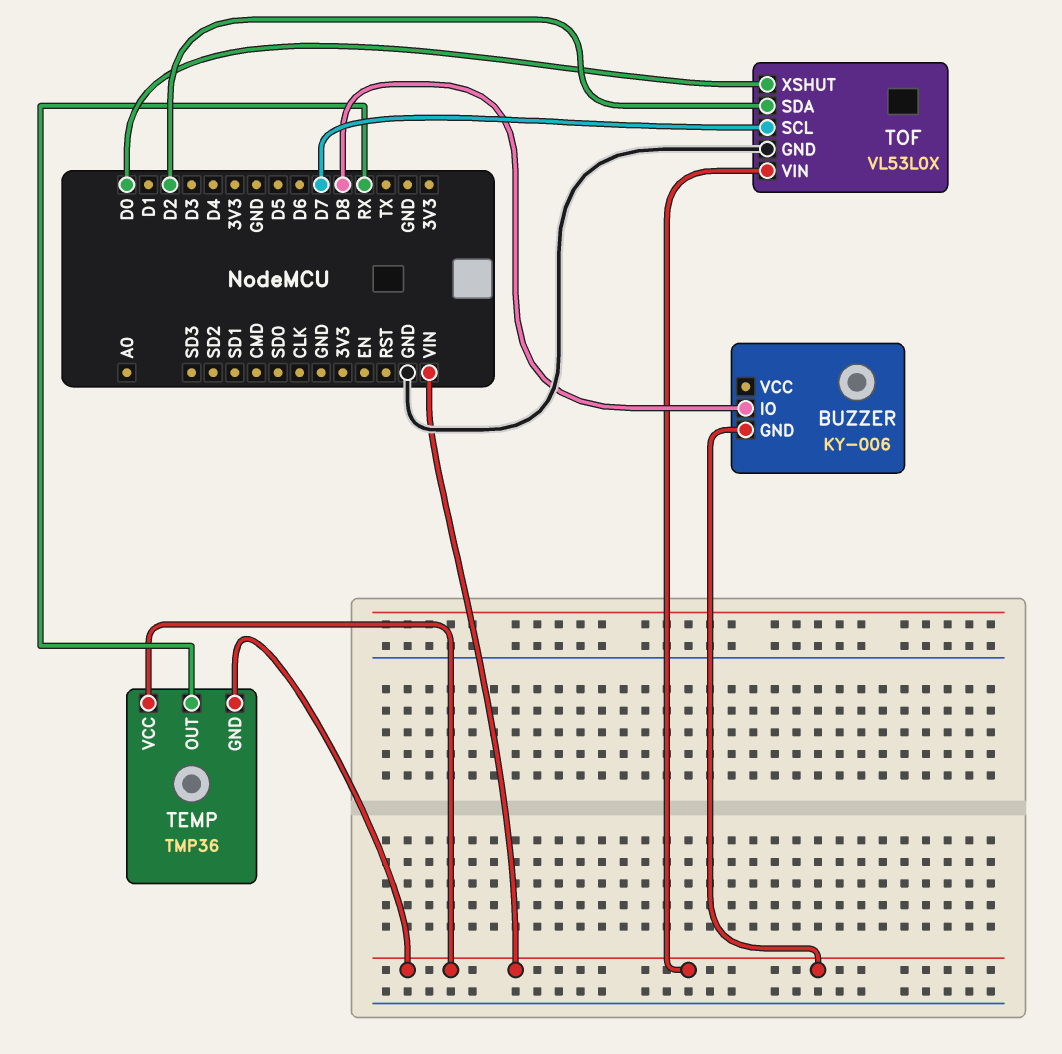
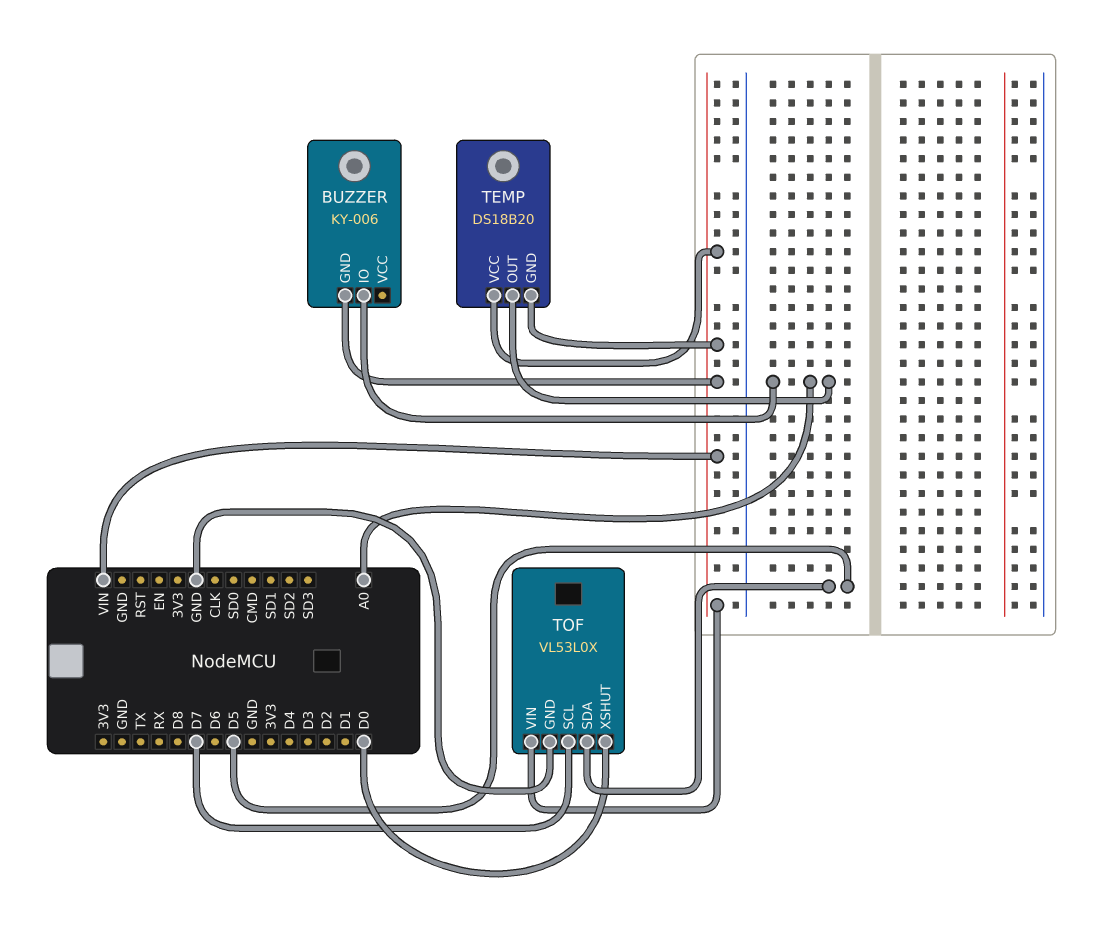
BUZZER pin IO: D8 -> A0
TEMP: TMP36 -> DS18B20
TEMP pin OUT: RX -> A0
TOF pin SDA: D2 -> D5

